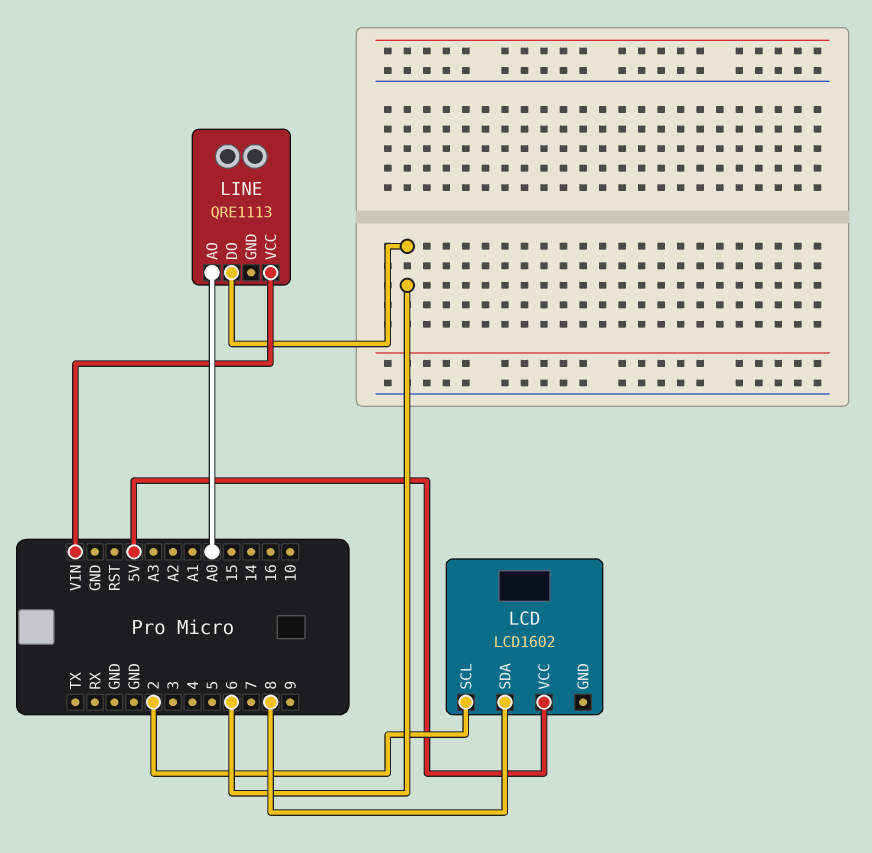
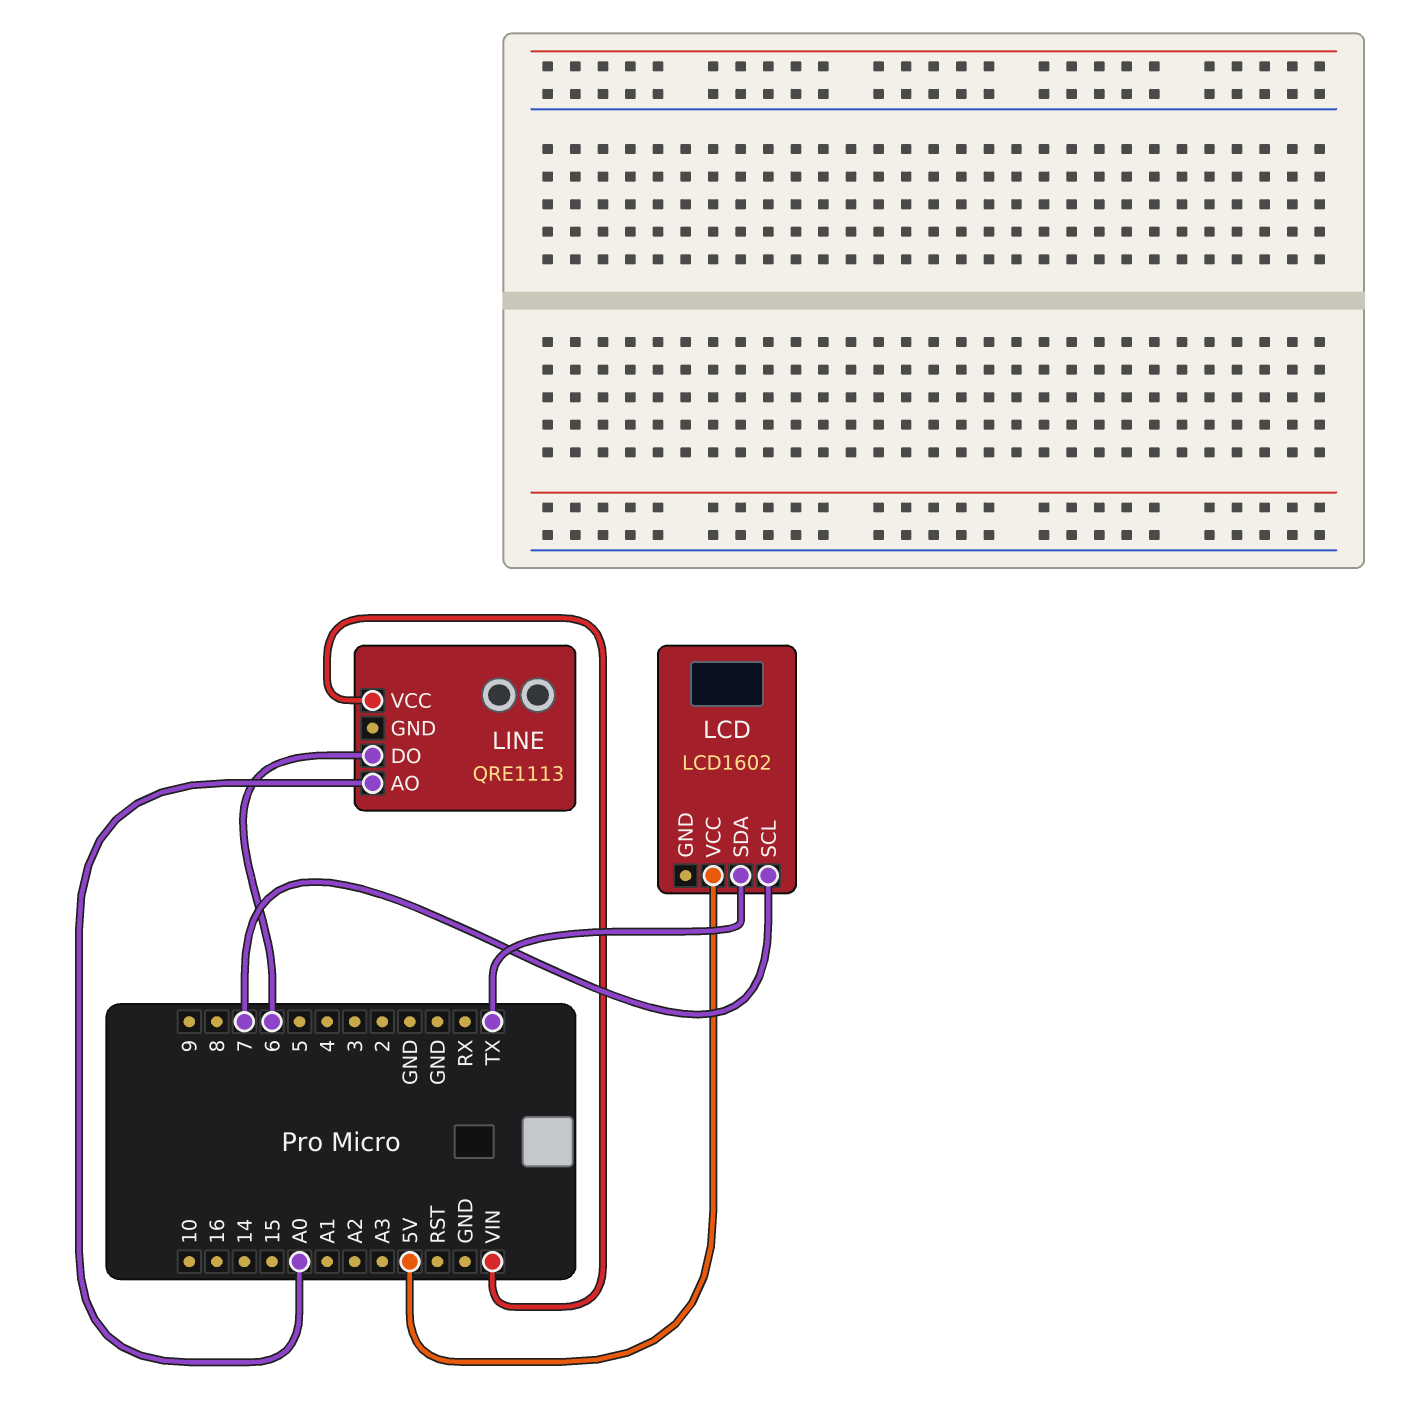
LCD pin SCL: 2 -> 7
LCD pin SDA: 8 -> TX

